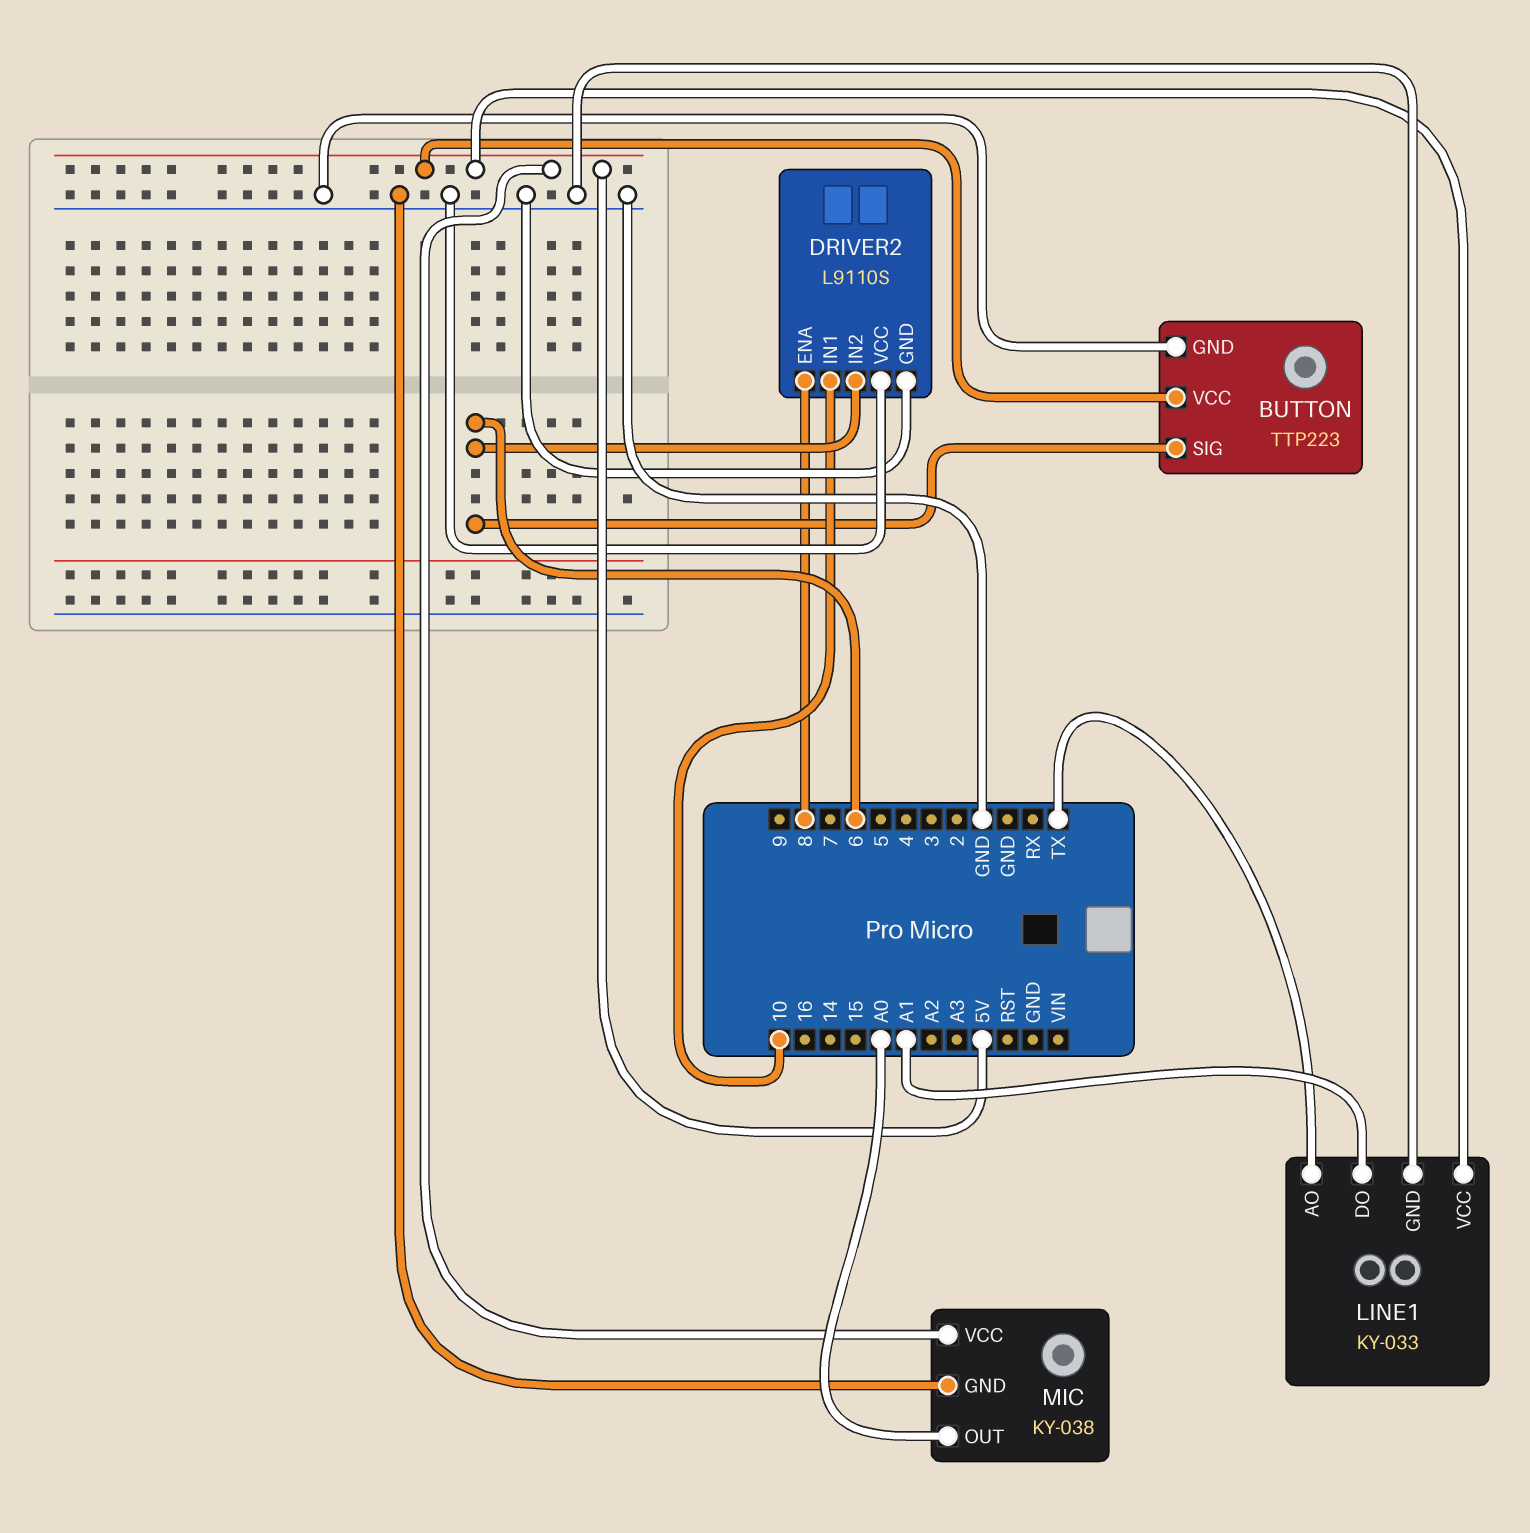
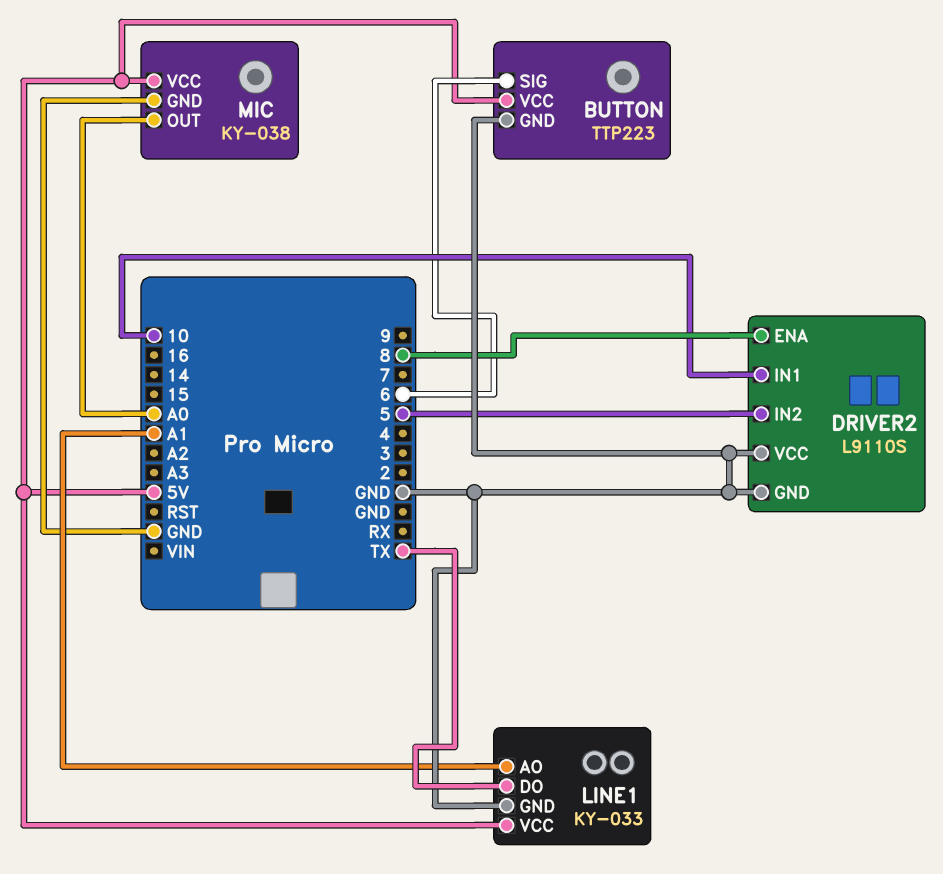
DRIVER2 pin IN2: 6 -> 5
LINE1 pin AO: TX -> A1
LINE1 pin DO: A1 -> TX

